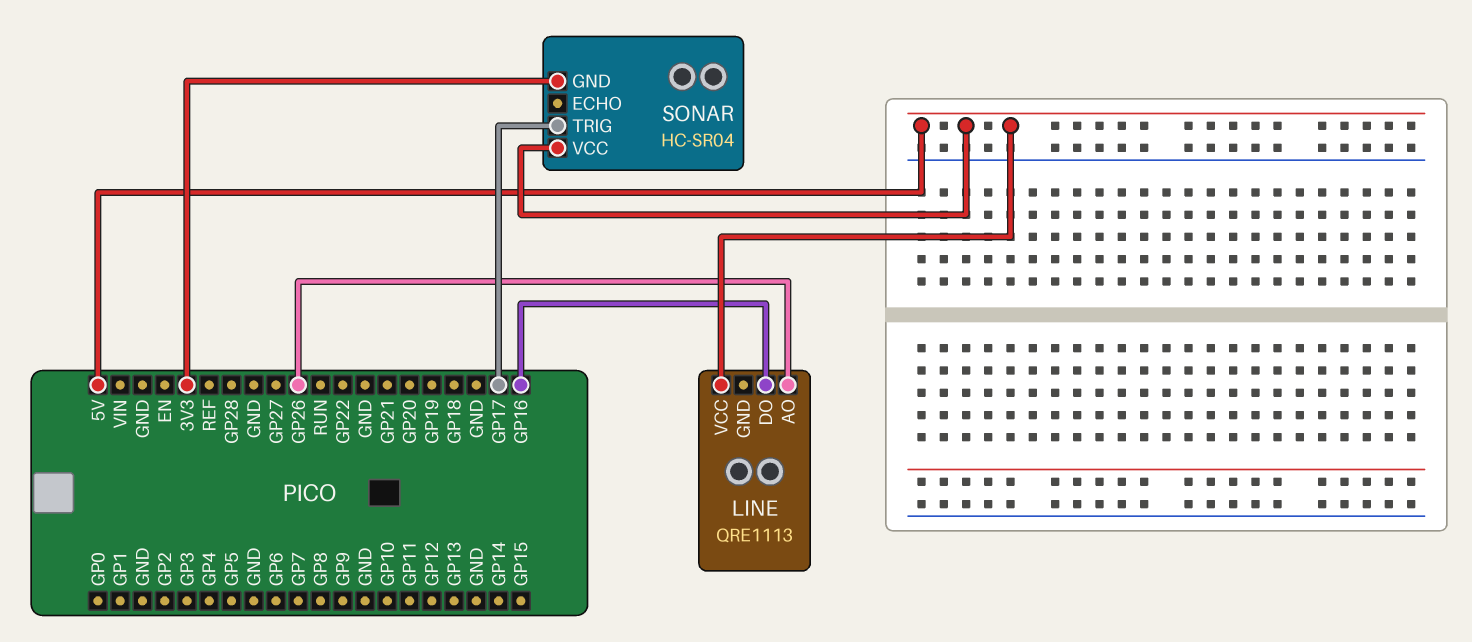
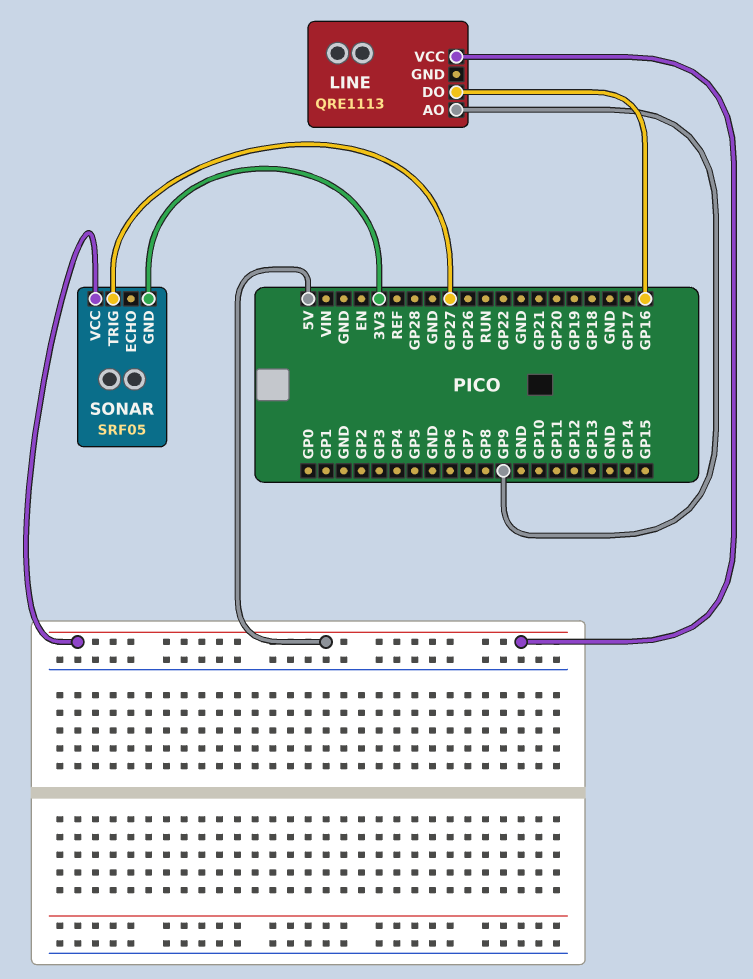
LINE pin AO: GP26 -> GP9
SONAR: HC-SR04 -> SRF05
SONAR pin TRIG: GP17 -> GP27

